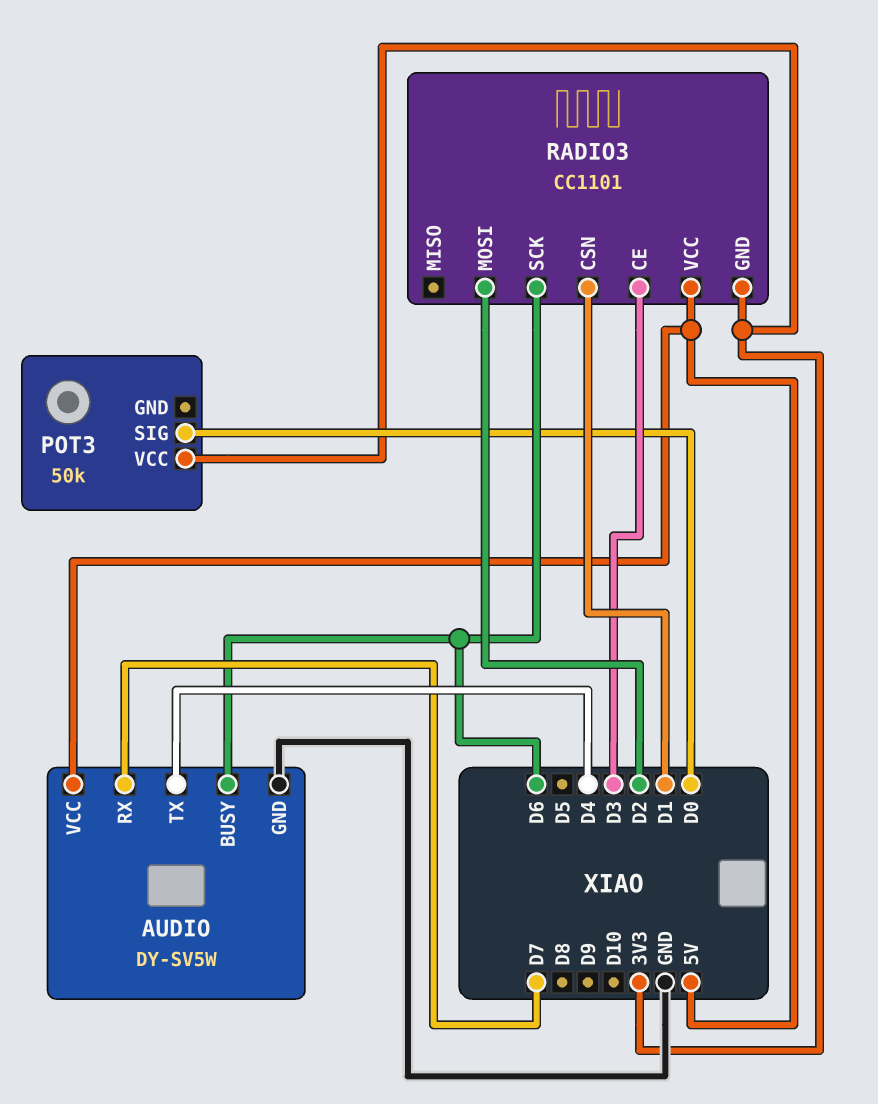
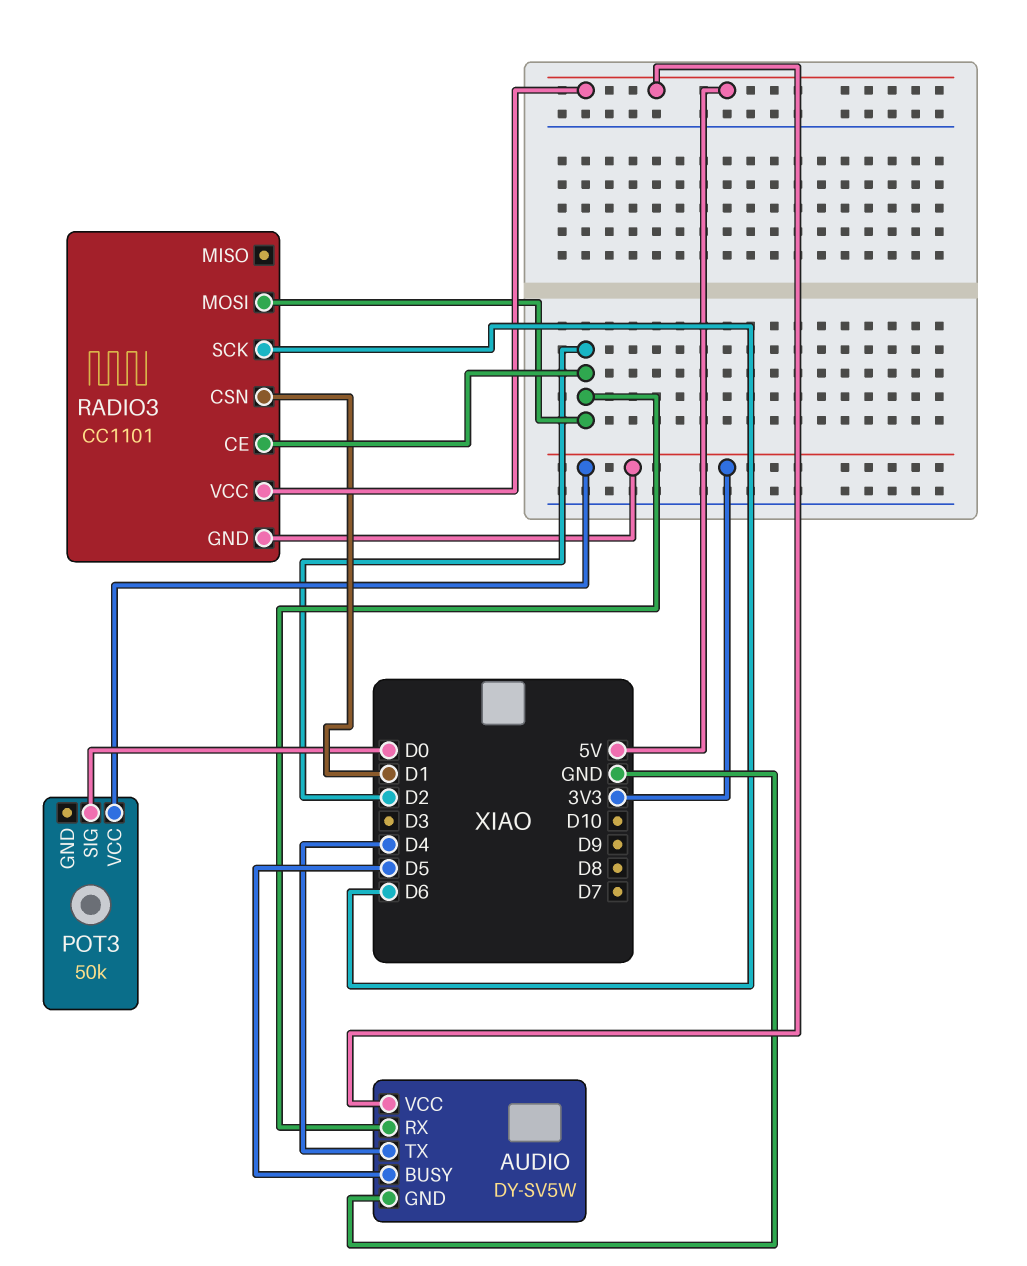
AUDIO pin BUSY: D6 -> D5
AUDIO pin RX: D7 -> D2
RADIO3 pin CE: D3 -> D2

